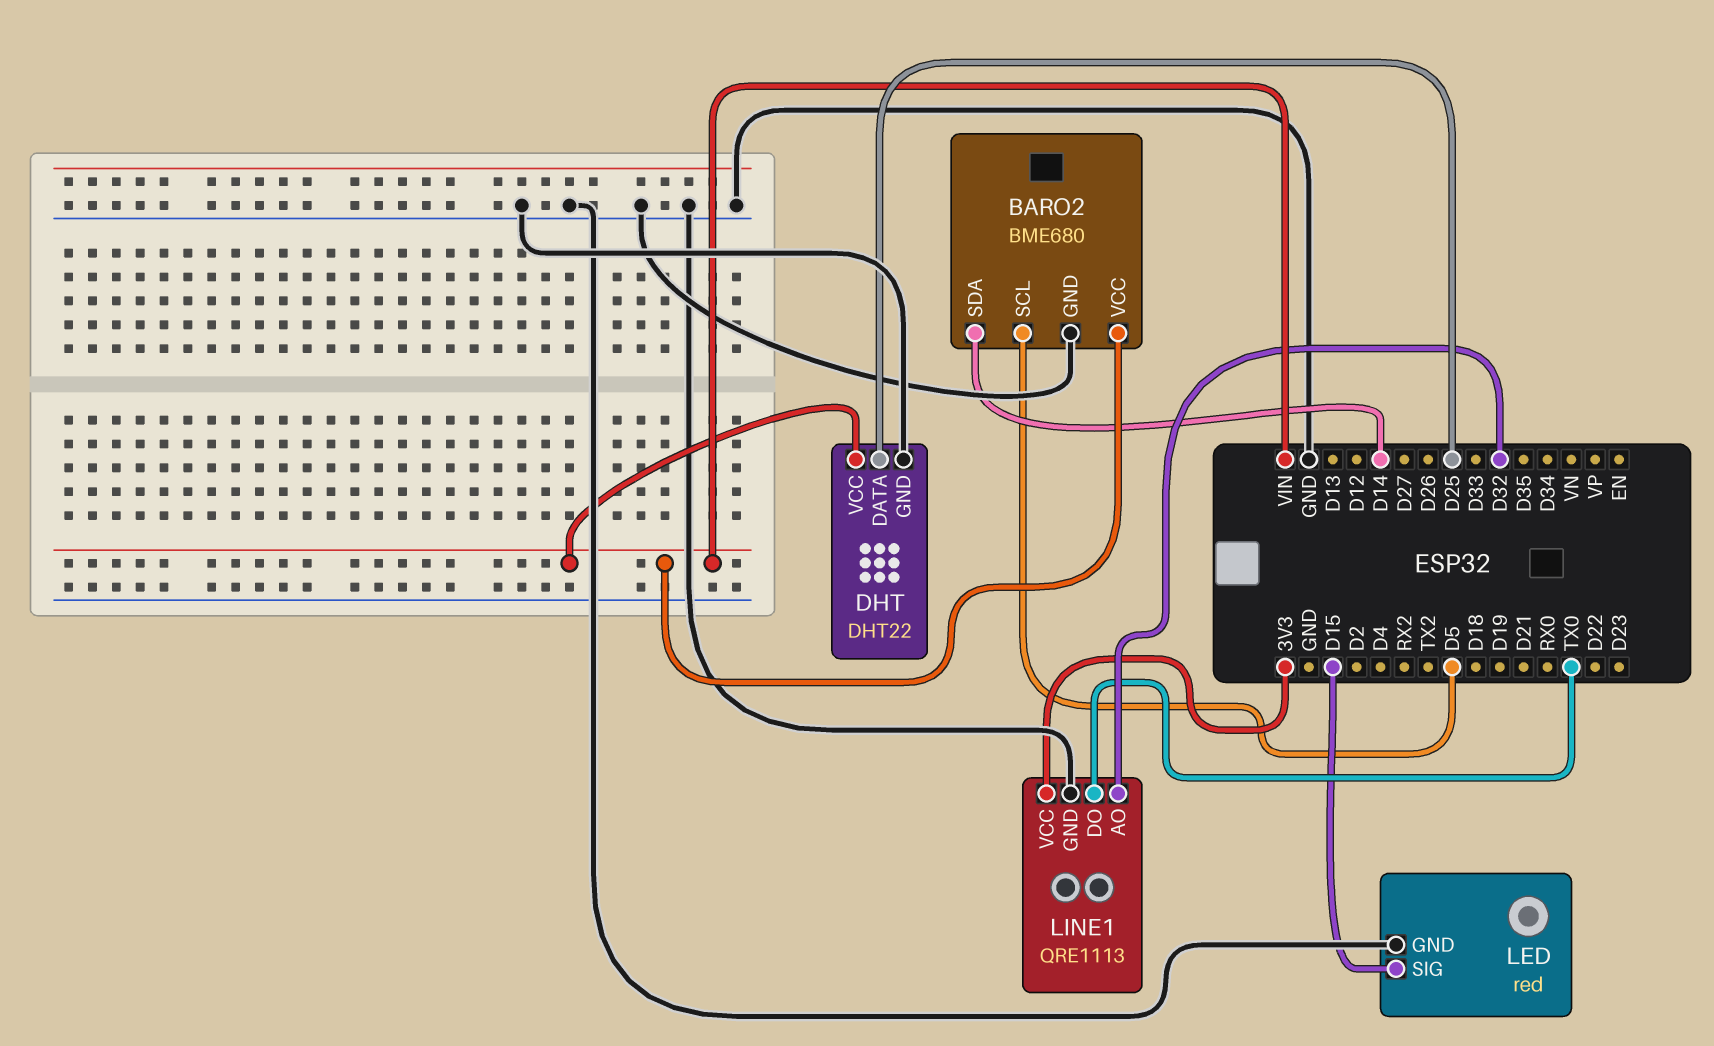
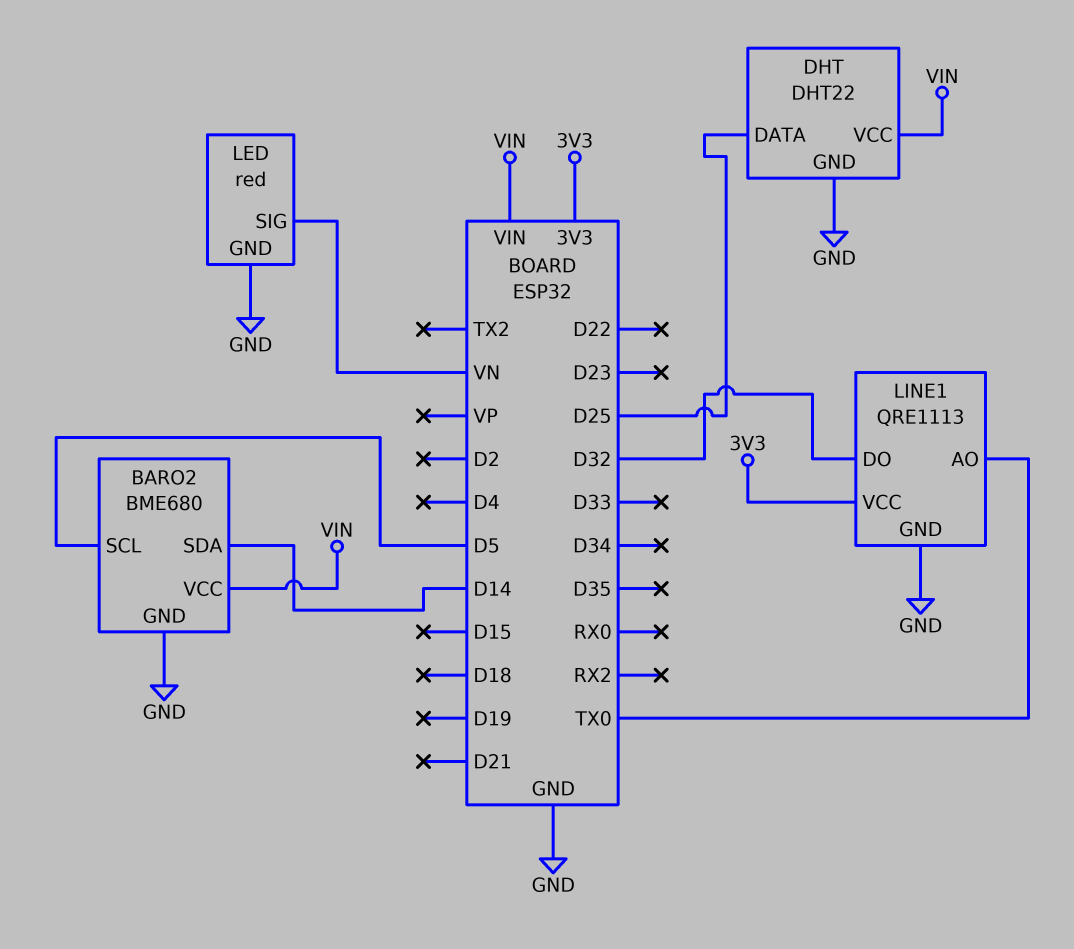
LED pin SIG: D15 -> VN
LINE1 pin AO: D32 -> TX0
LINE1 pin DO: TX0 -> D32

